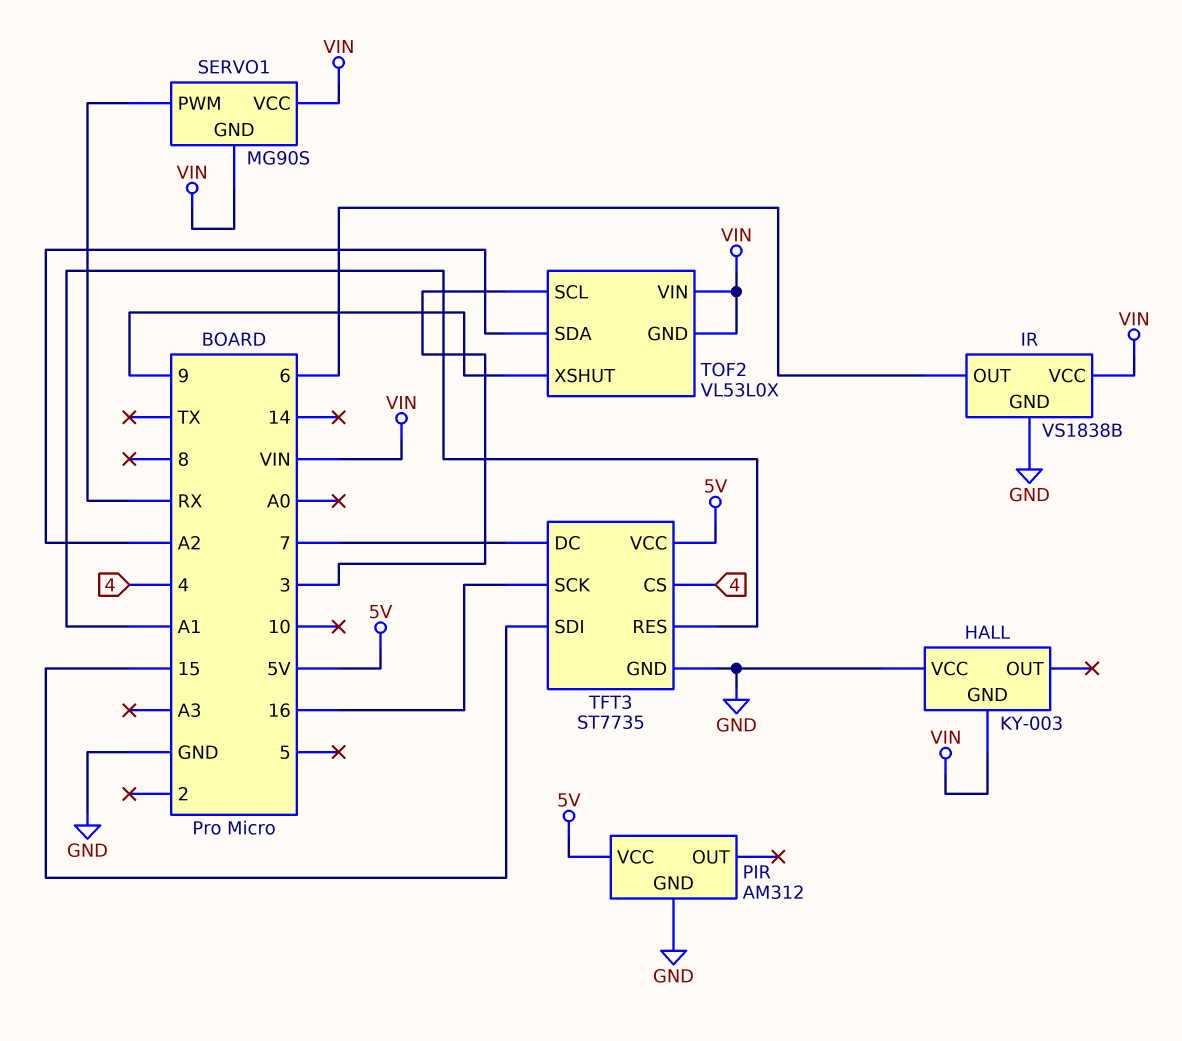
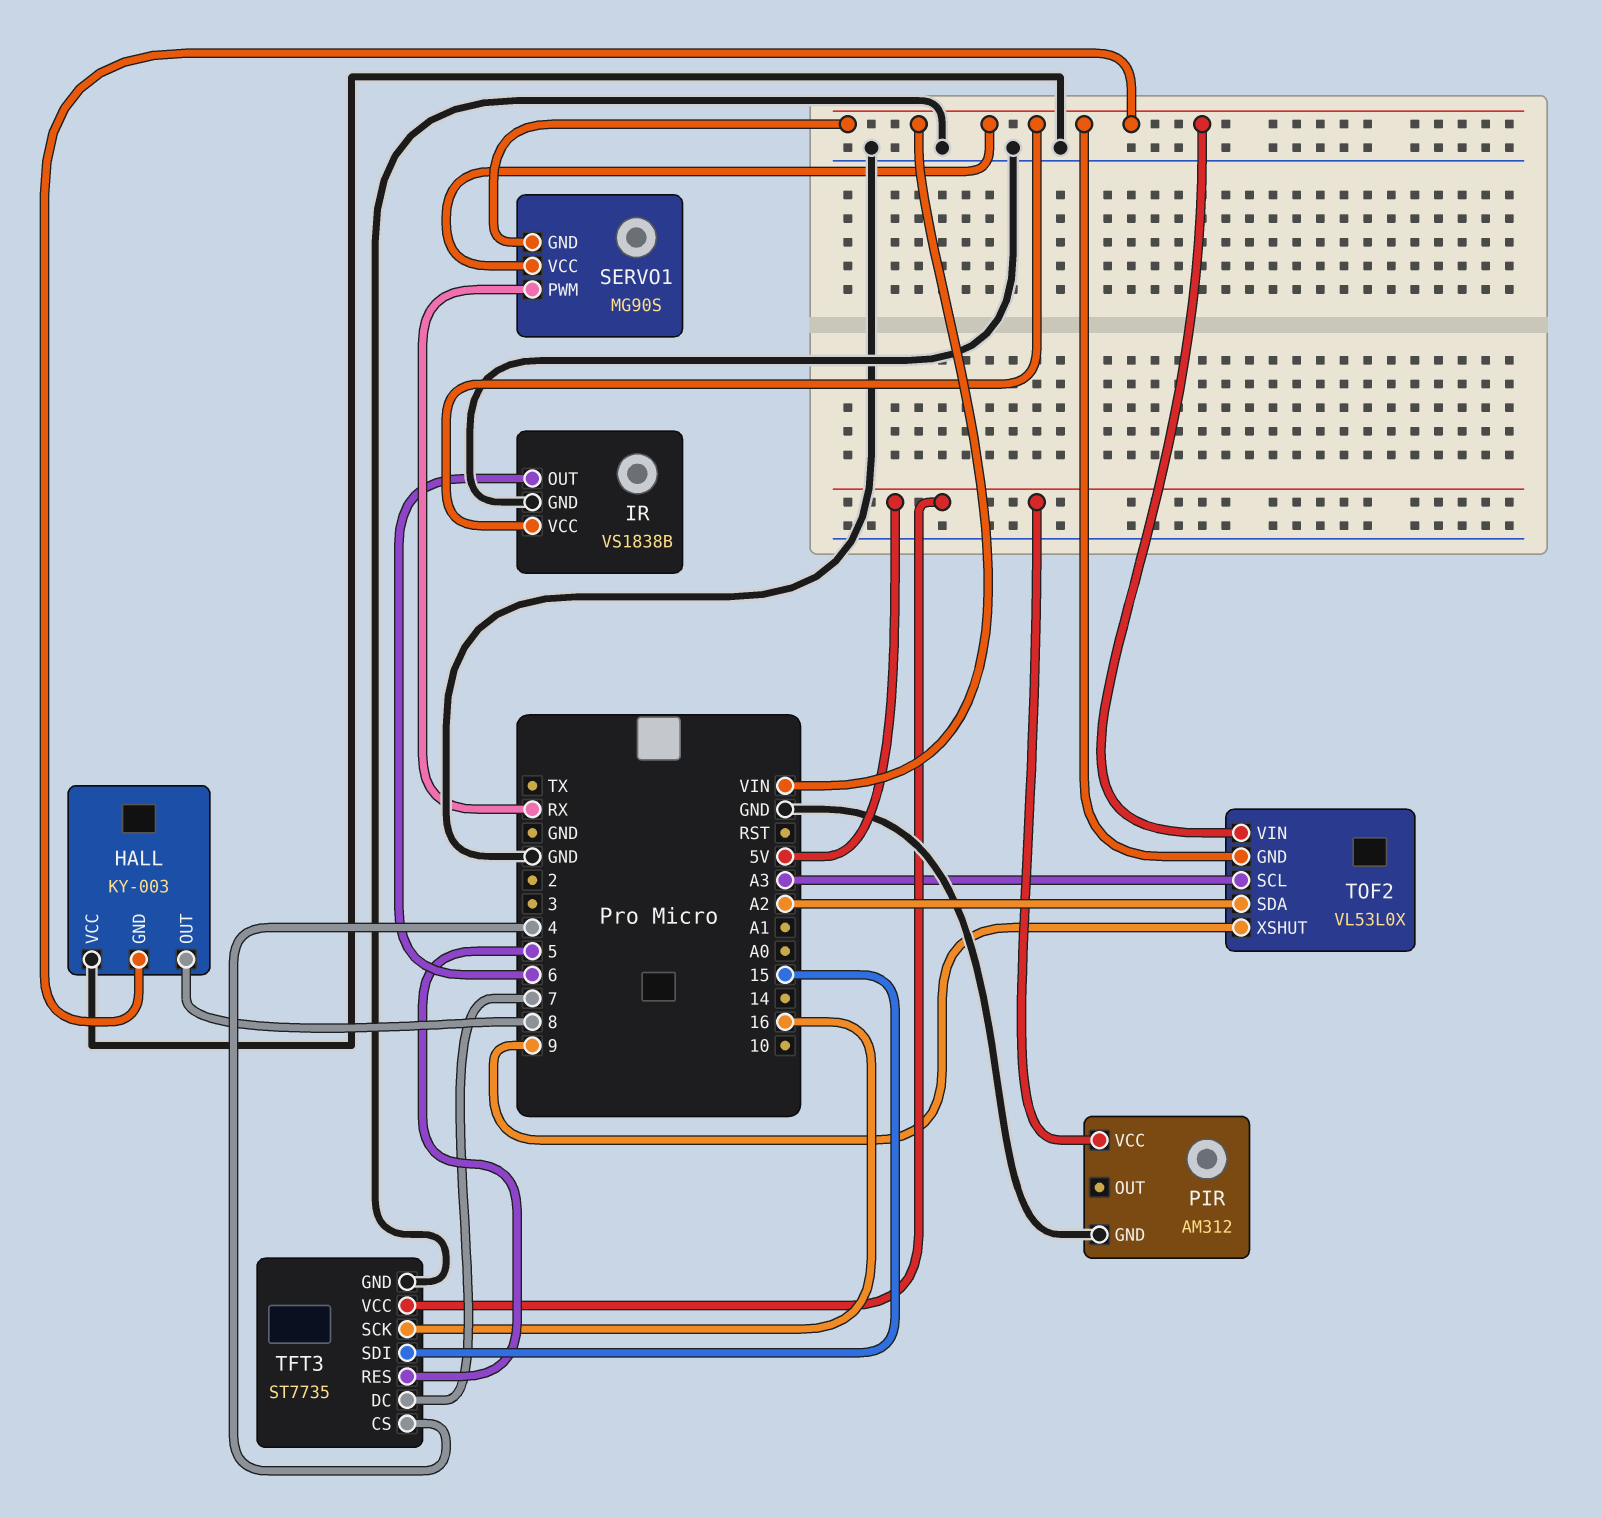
HALL pin OUT: none -> 8
TFT3 pin RES: A1 -> 5
TOF2 pin SCL: 3 -> A3

